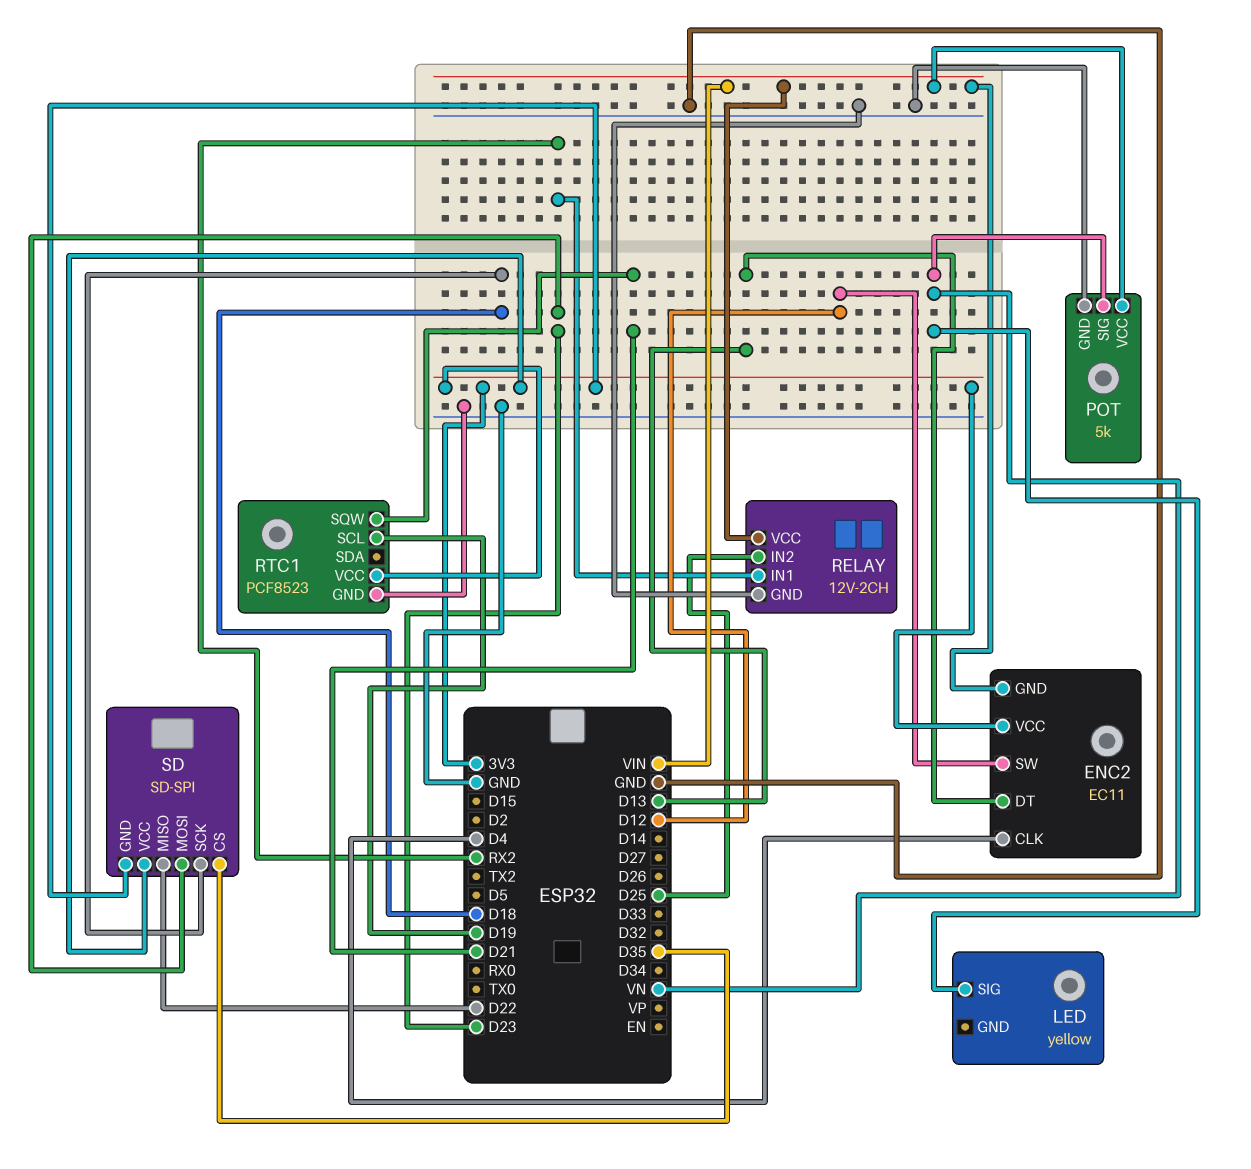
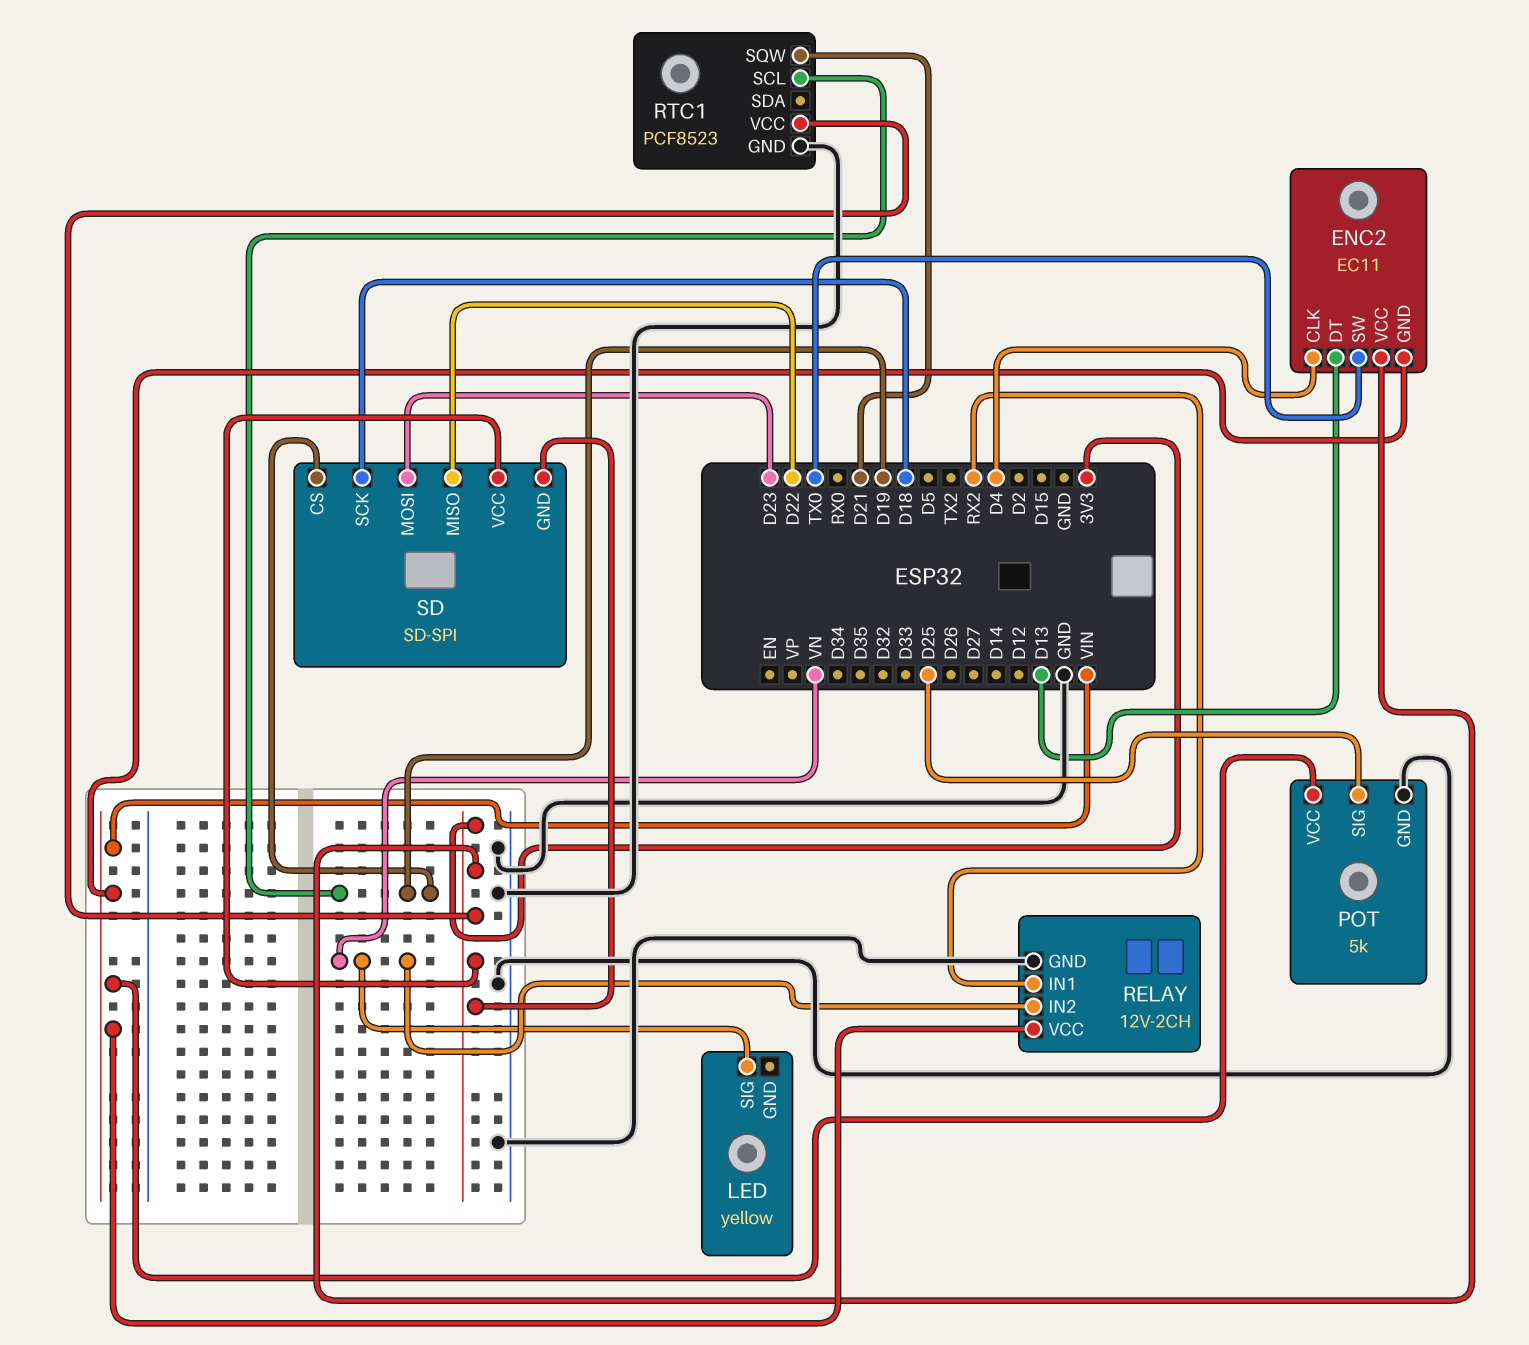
ENC2 pin SW: D12 -> TX0
POT pin SIG: VN -> D25
RELAY pin IN2: D25 -> VN
SD pin CS: D35 -> D19

